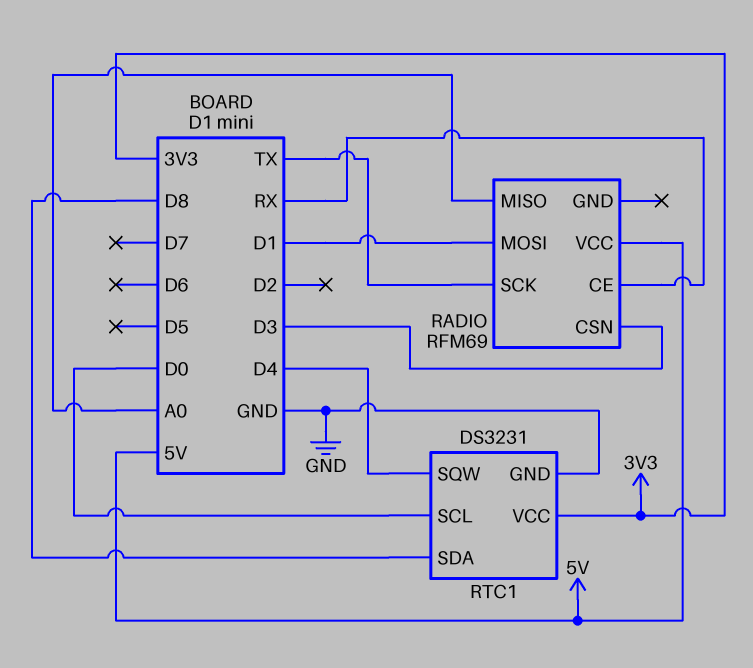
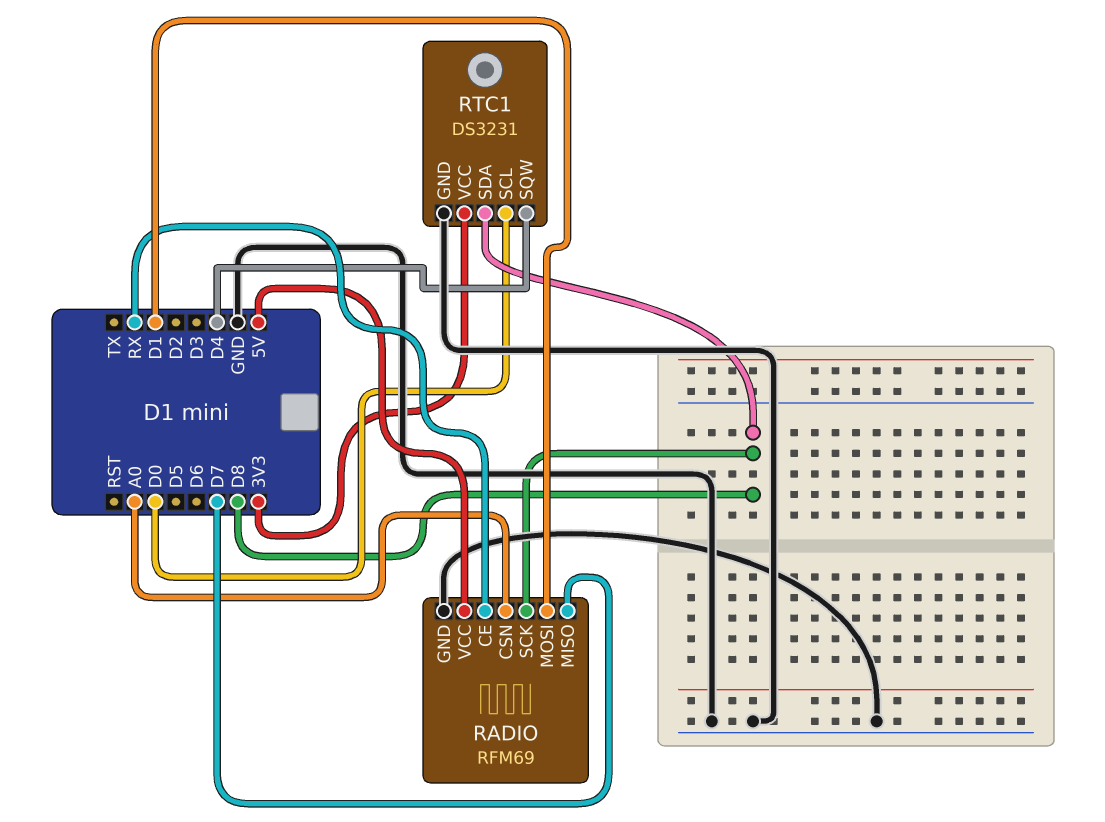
RADIO pin CSN: D3 -> A0
RADIO pin GND: none -> GND
RADIO pin MISO: A0 -> D7
RADIO pin SCK: TX -> D8

